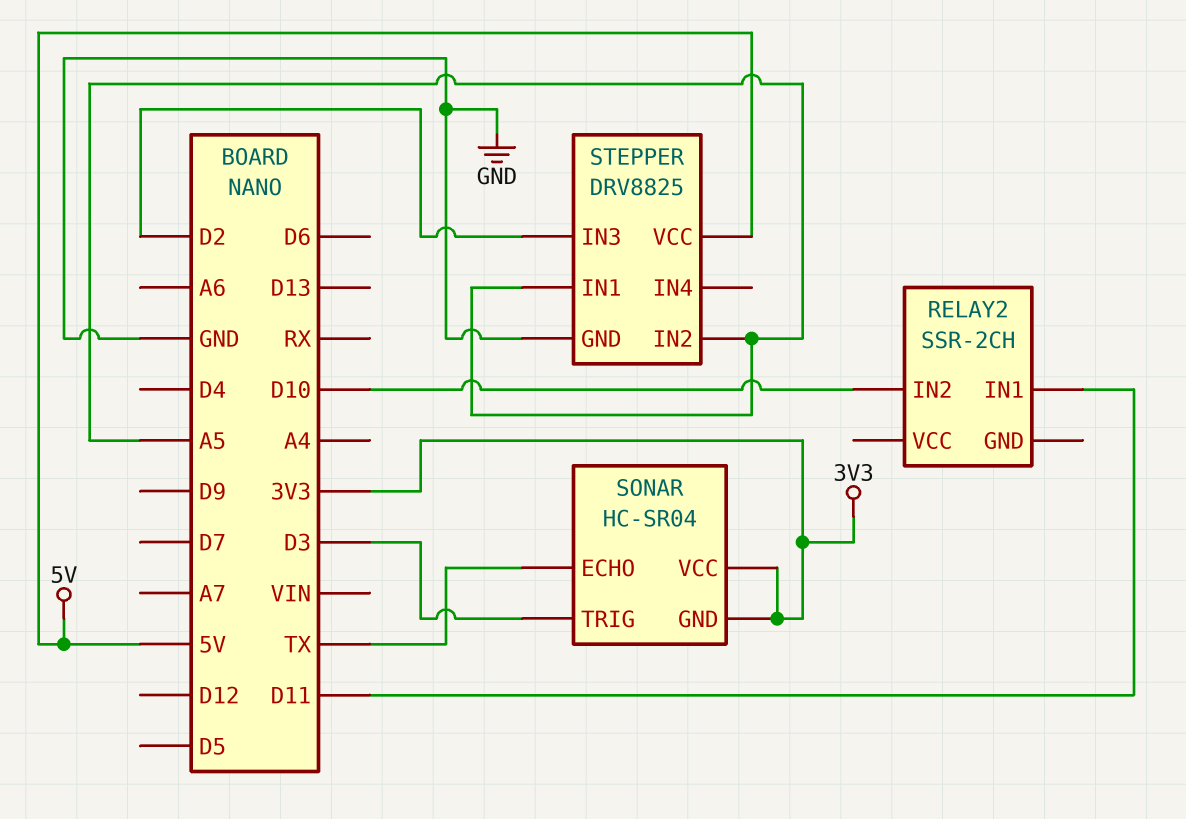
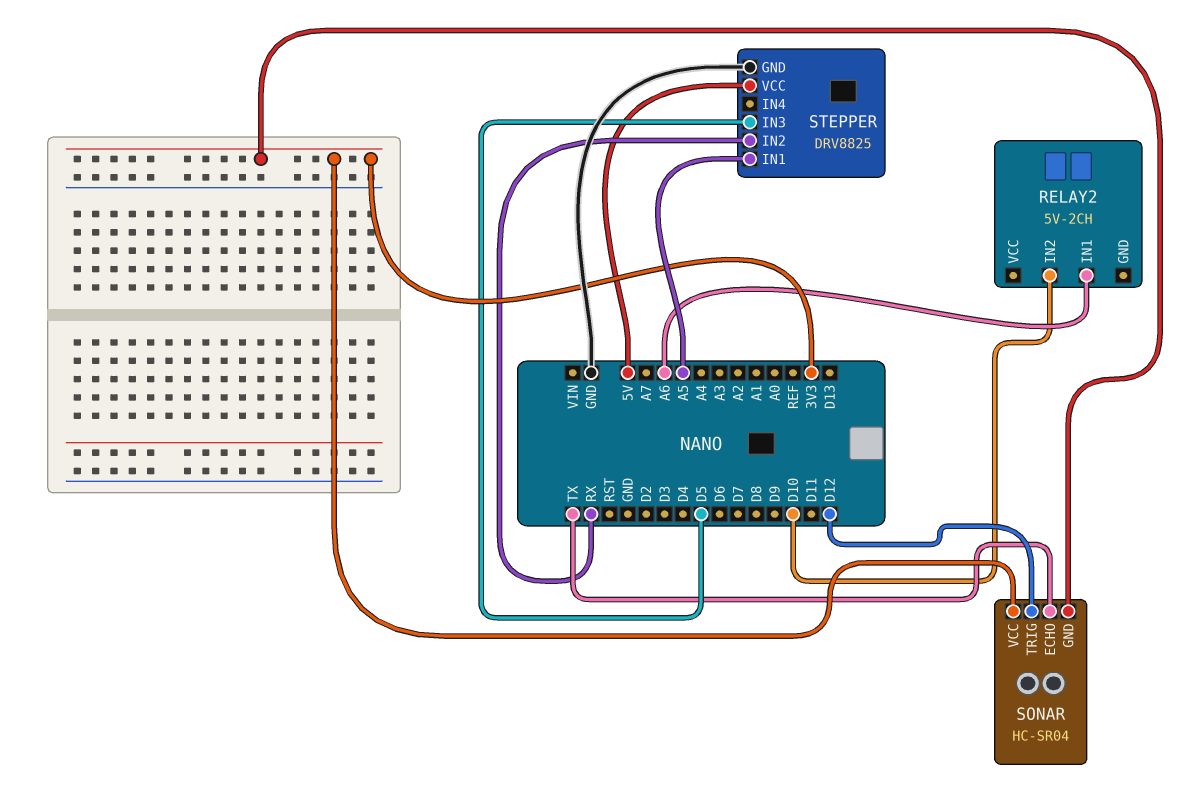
RELAY2: SSR-2CH -> 5V-2CH
RELAY2 pin IN1: D11 -> A6
SONAR pin TRIG: D3 -> D12
STEPPER pin IN2: A5 -> RX
STEPPER pin IN3: D2 -> D5

